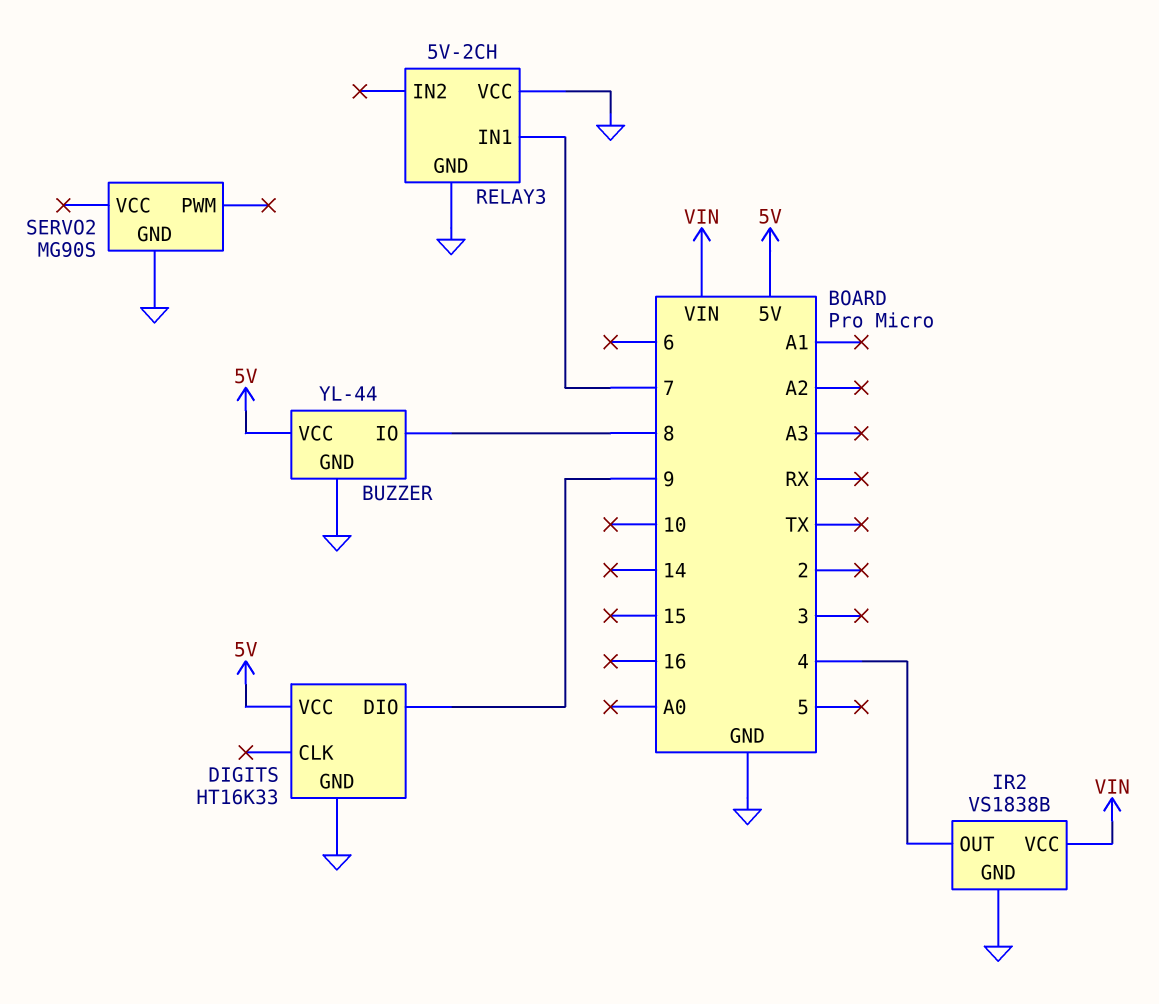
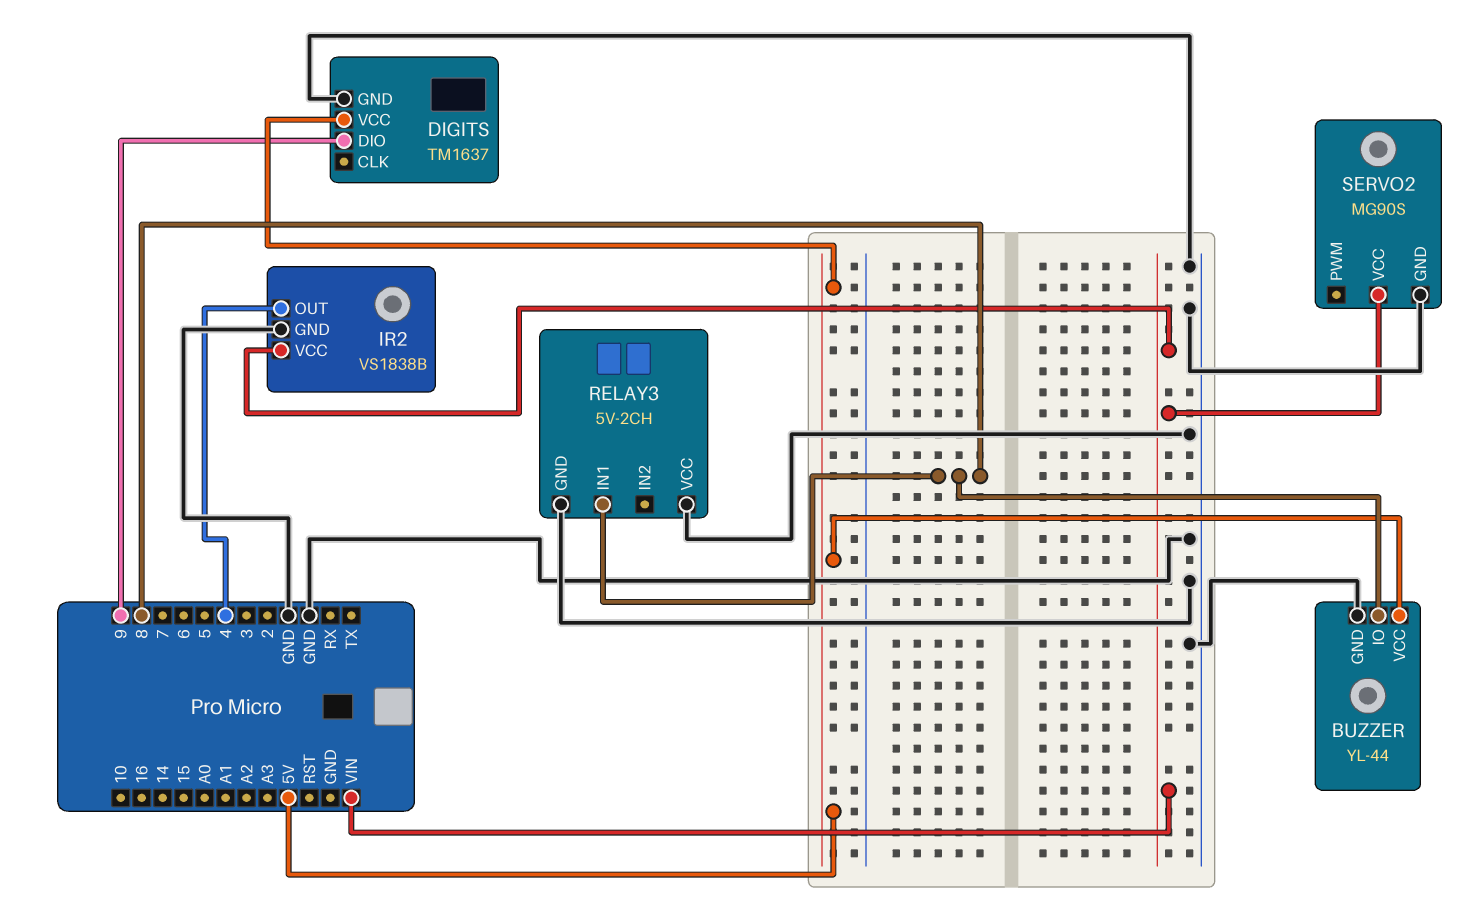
DIGITS: HT16K33 -> TM1637
RELAY3 pin IN1: 7 -> 8
SERVO2 pin VCC: none -> VIN

